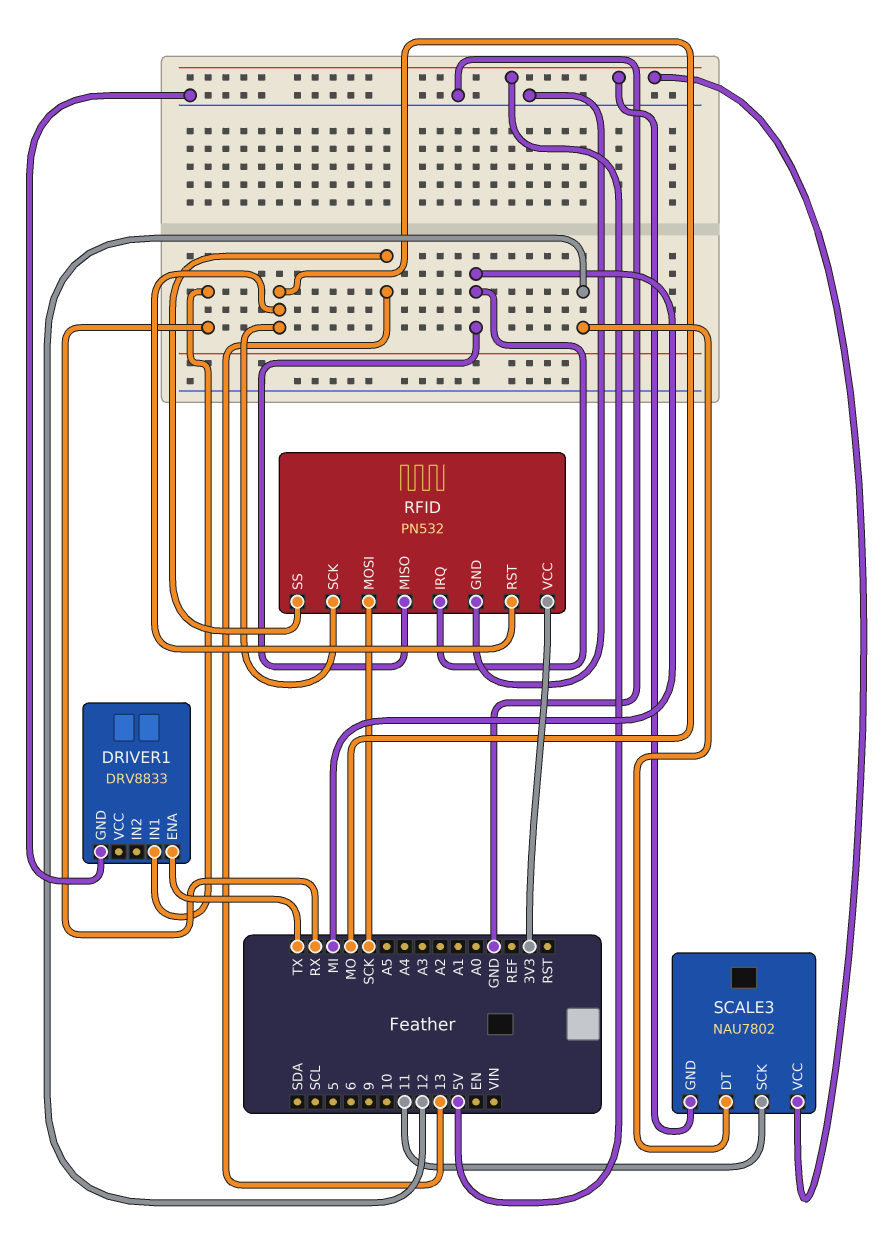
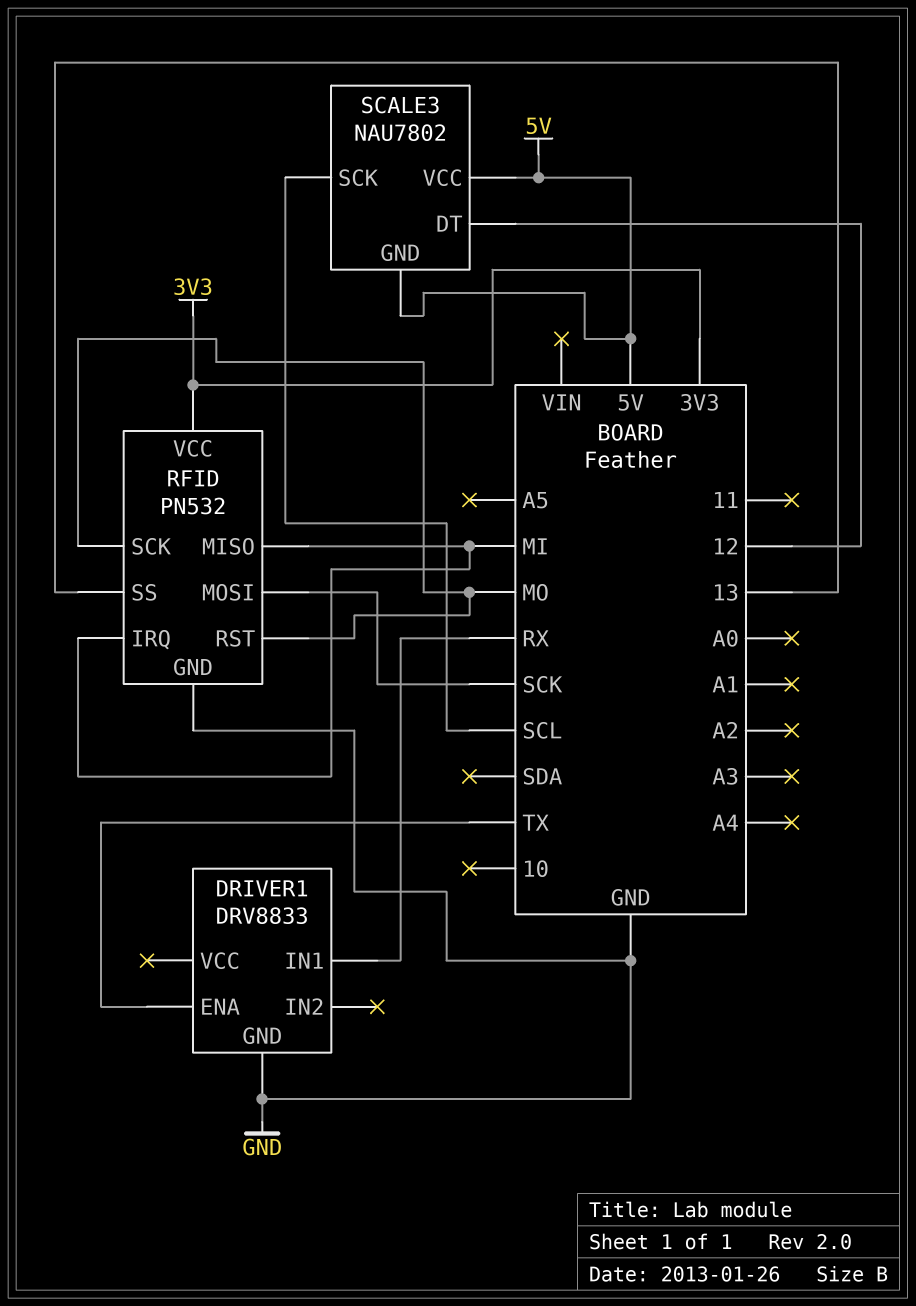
SCALE3 pin SCK: 11 -> SCL

